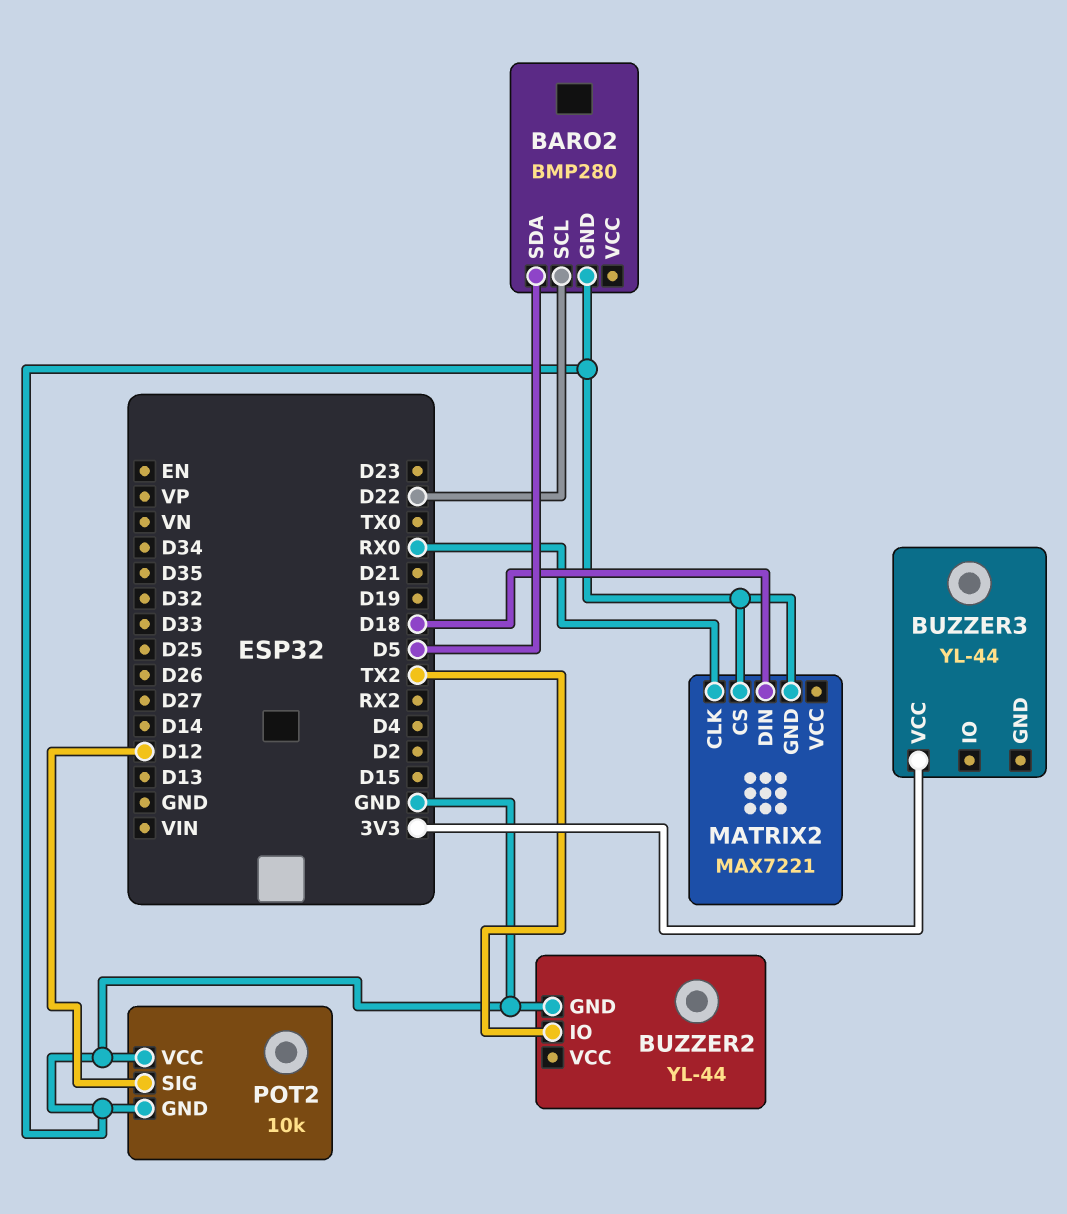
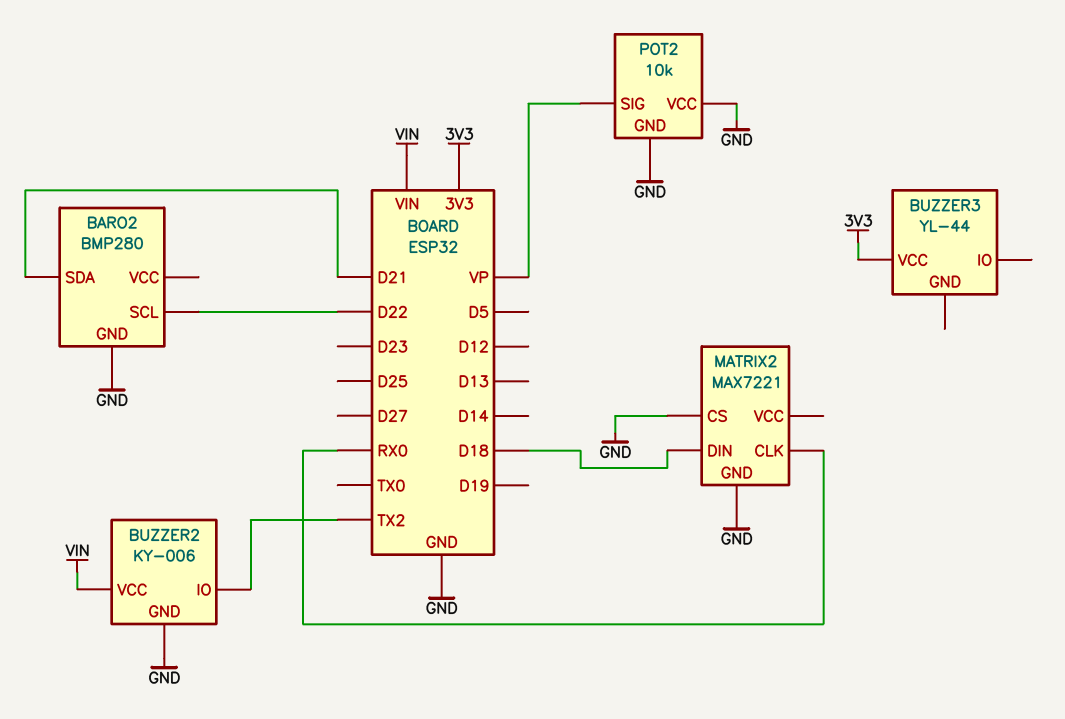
BARO2 pin SDA: D5 -> D21
BUZZER2: YL-44 -> KY-006
BUZZER2 pin VCC: none -> VIN
POT2 pin SIG: D12 -> VP

